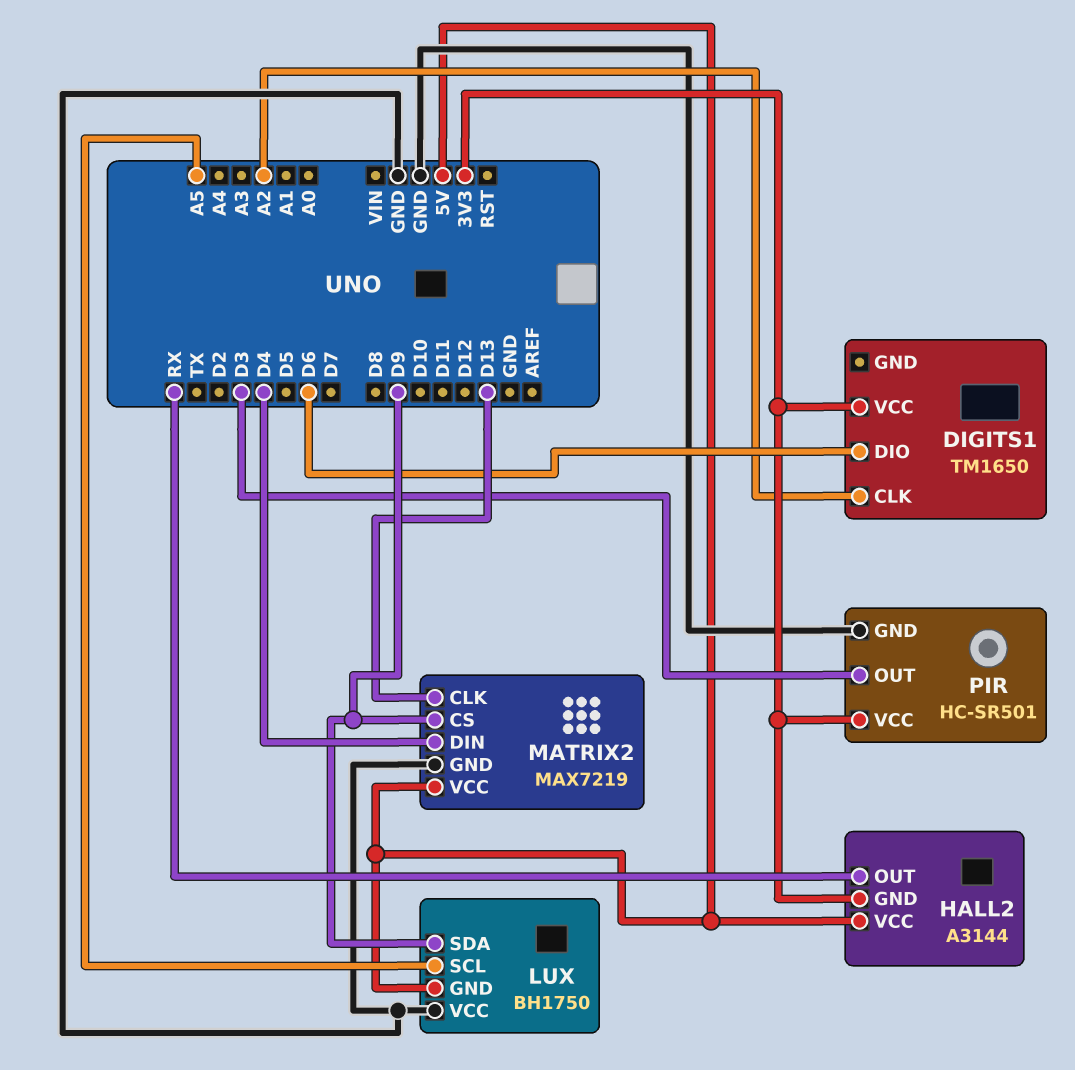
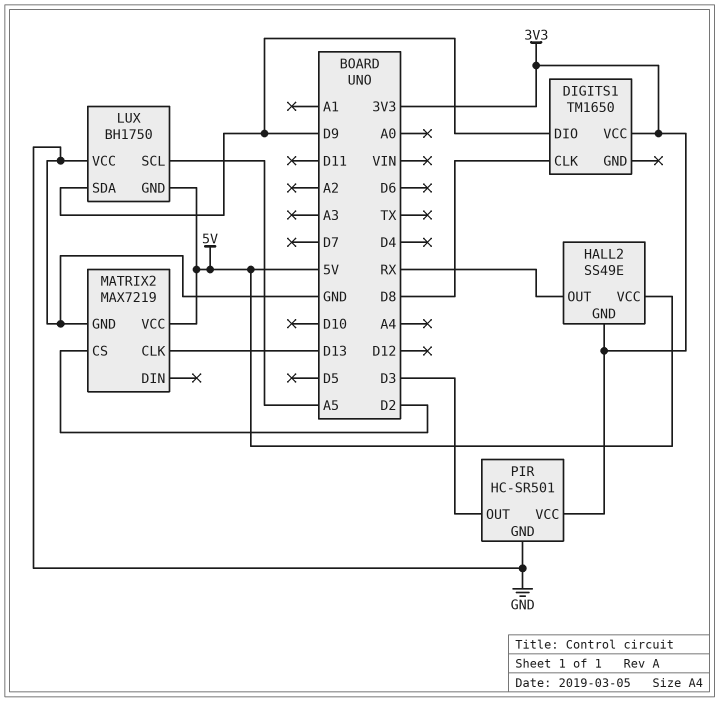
DIGITS1 pin CLK: A2 -> D8
DIGITS1 pin DIO: D6 -> D9
HALL2: A3144 -> SS49E
MATRIX2 pin CS: D9 -> D2
MATRIX2 pin DIN: D4 -> none

